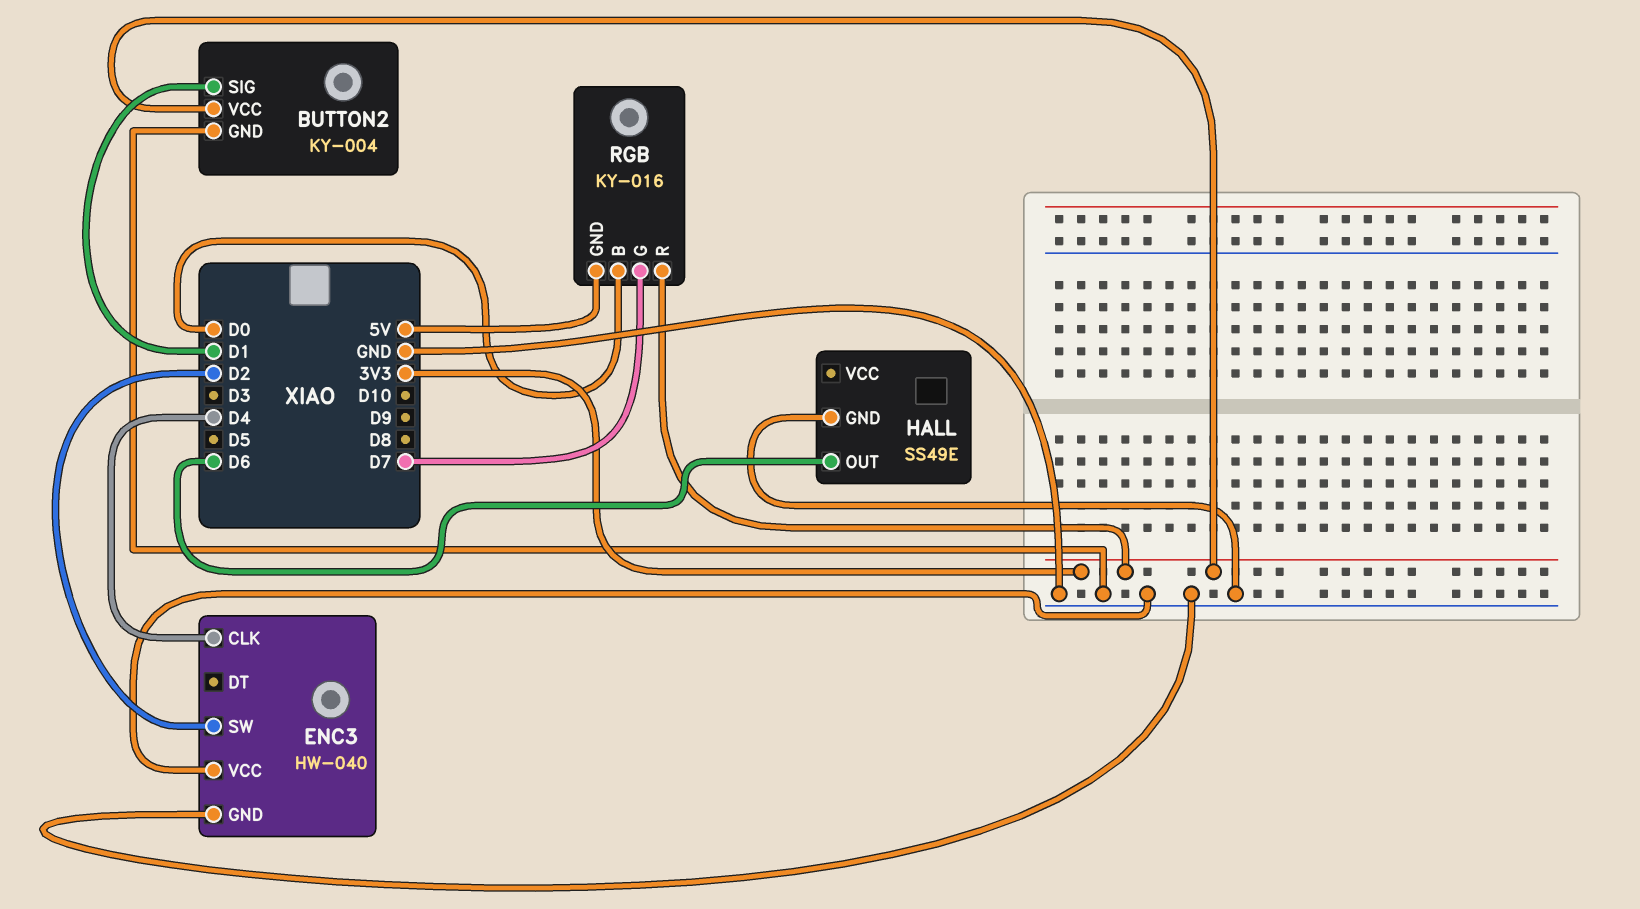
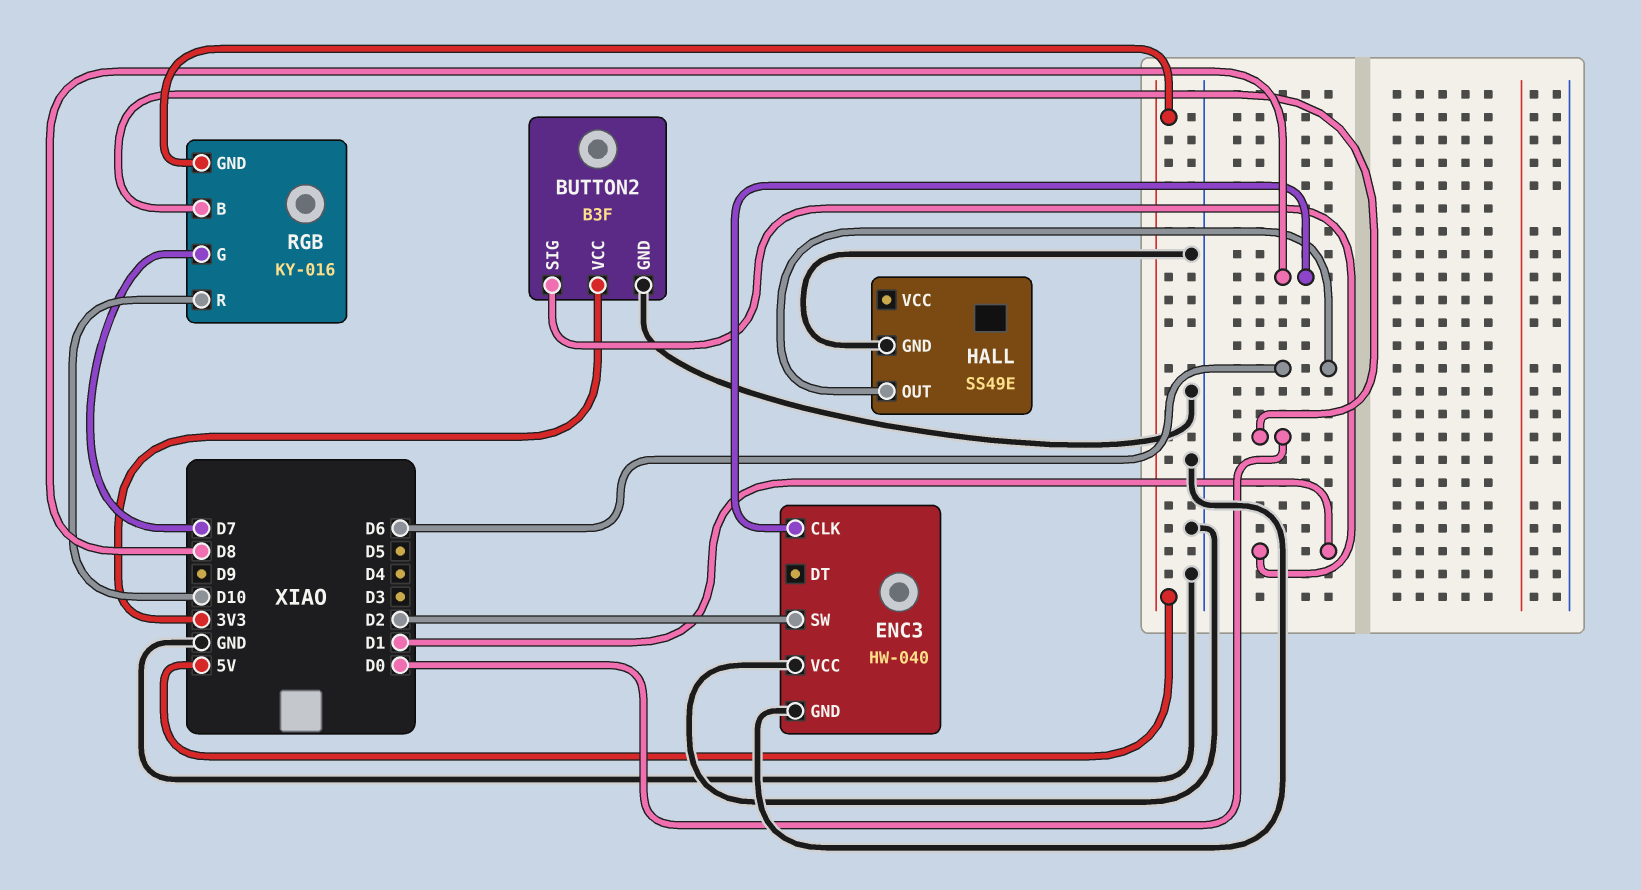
BUTTON2: KY-004 -> B3F
ENC3 pin CLK: D4 -> D8
RGB pin R: 3V3 -> D10

